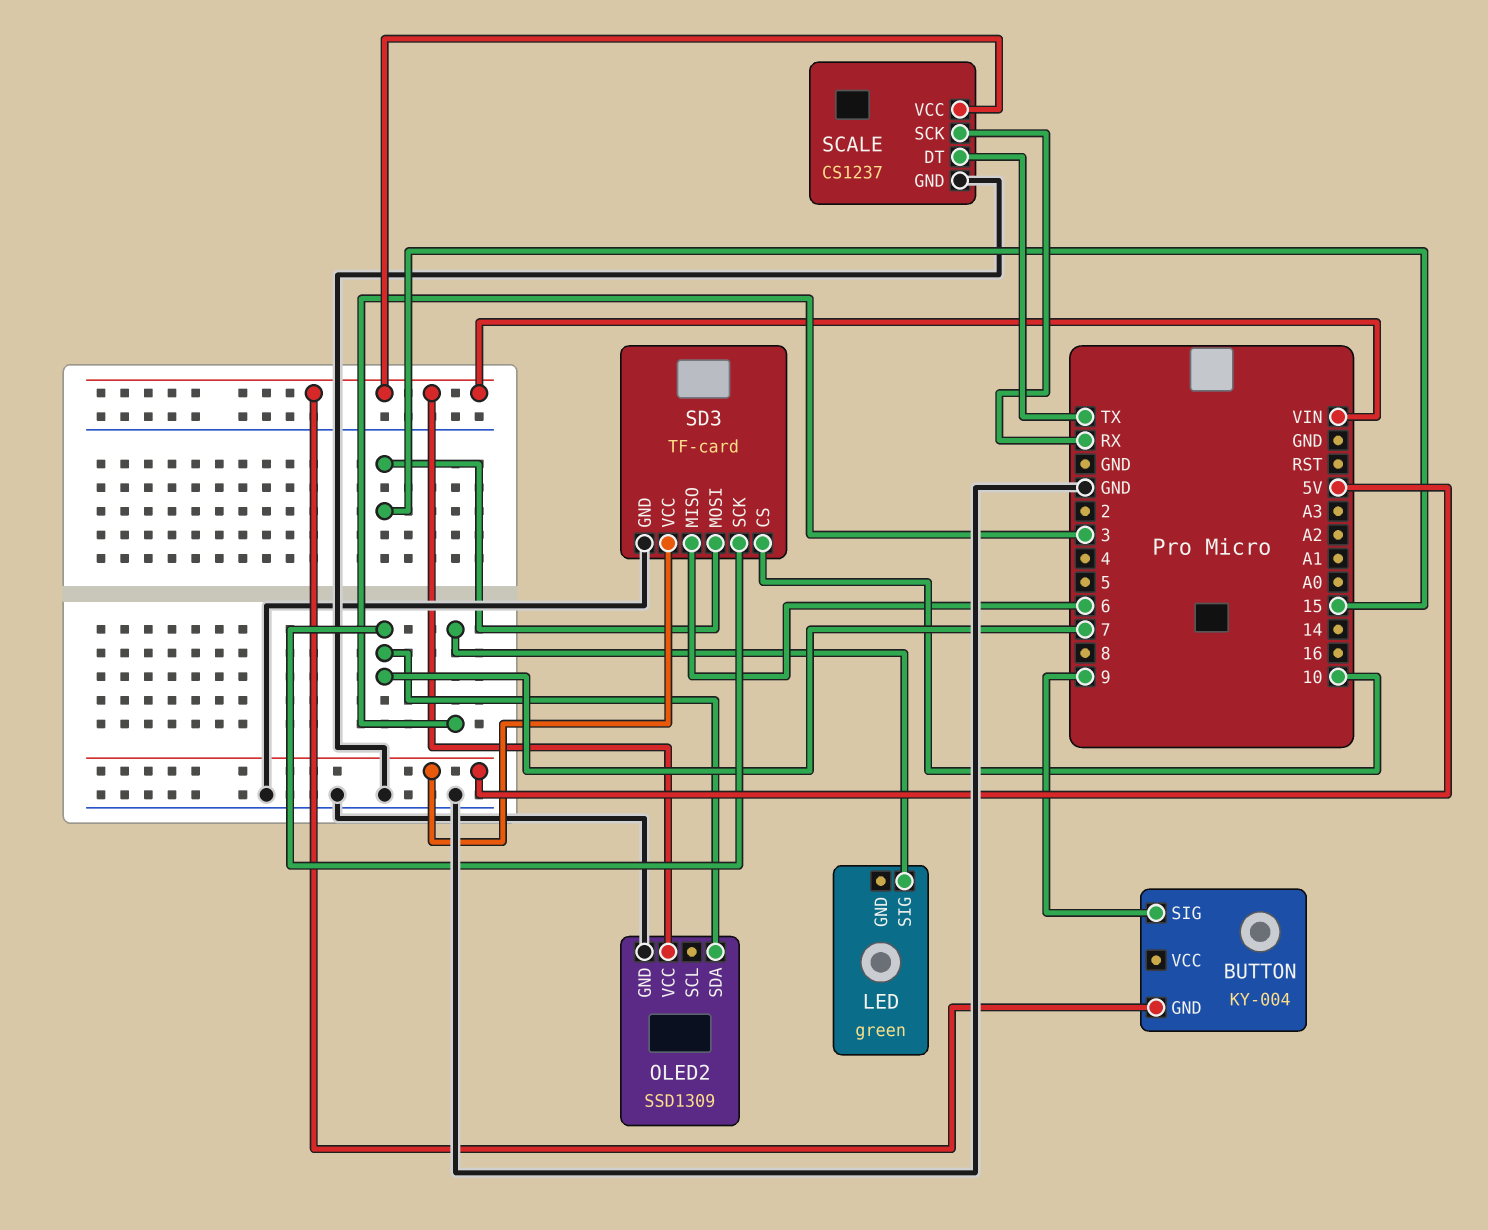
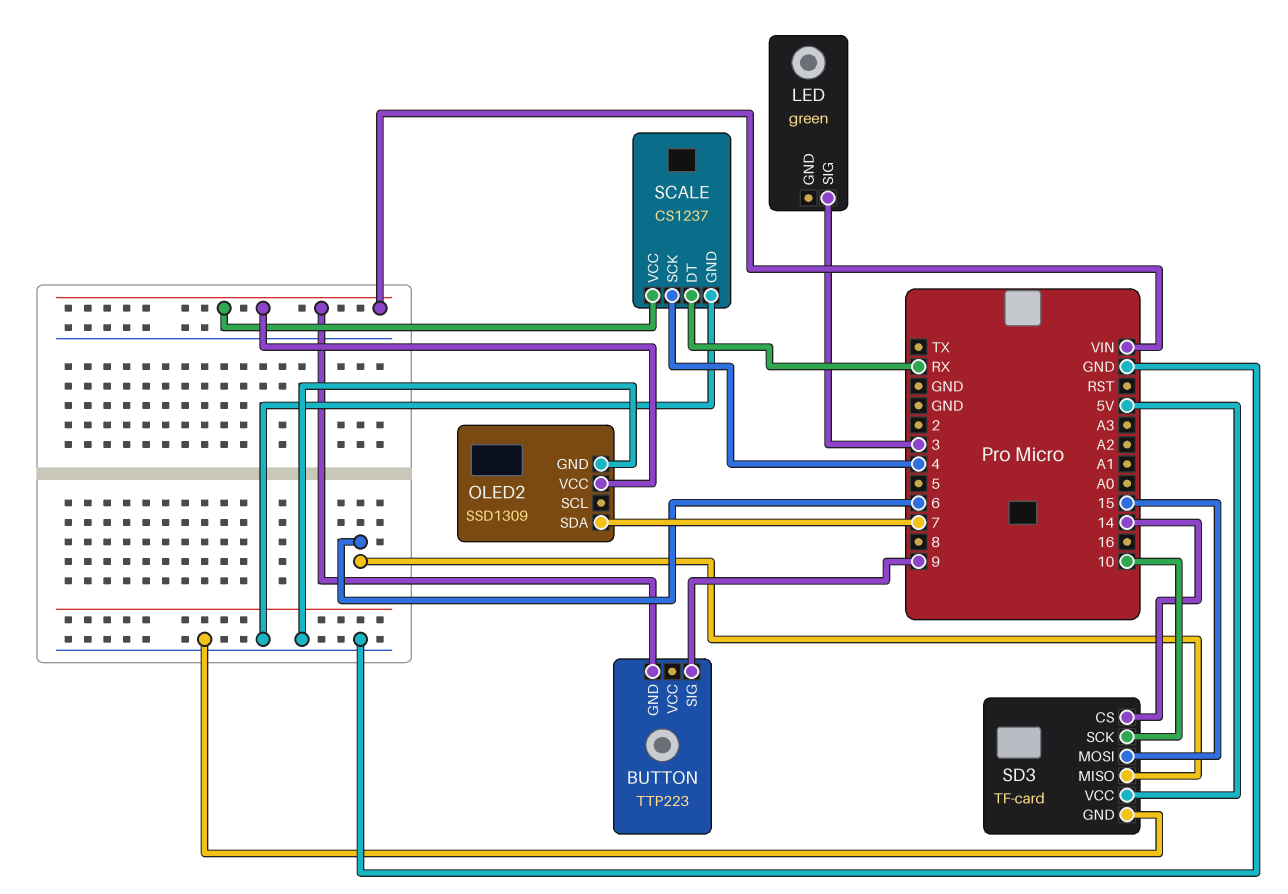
BUTTON: KY-004 -> TTP223
SCALE pin DT: TX -> RX
SCALE pin SCK: RX -> 4
SD3 pin CS: 10 -> 14
SD3 pin SCK: 7 -> 10

